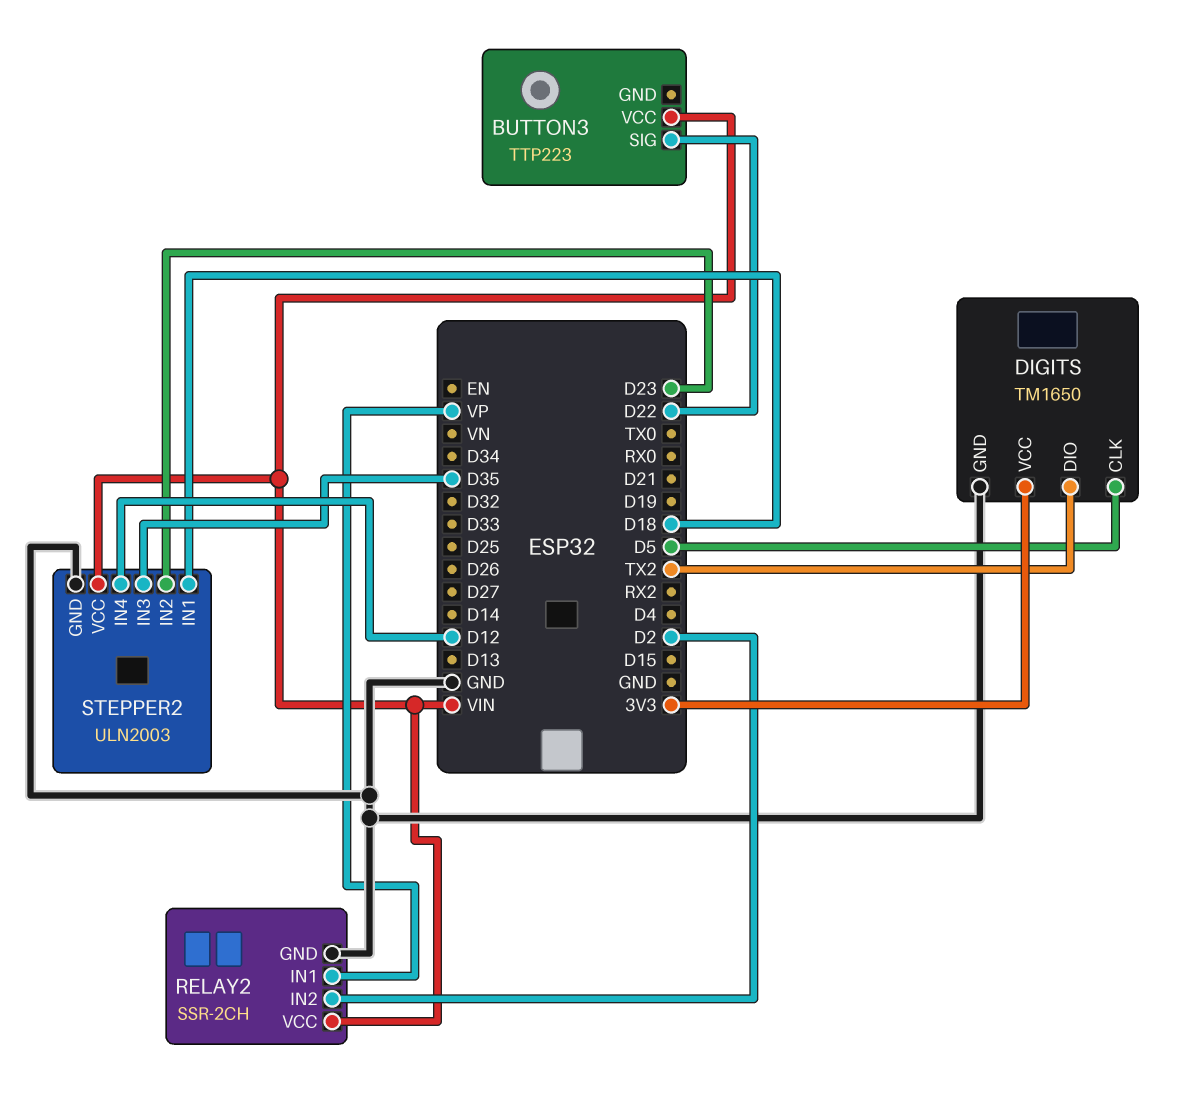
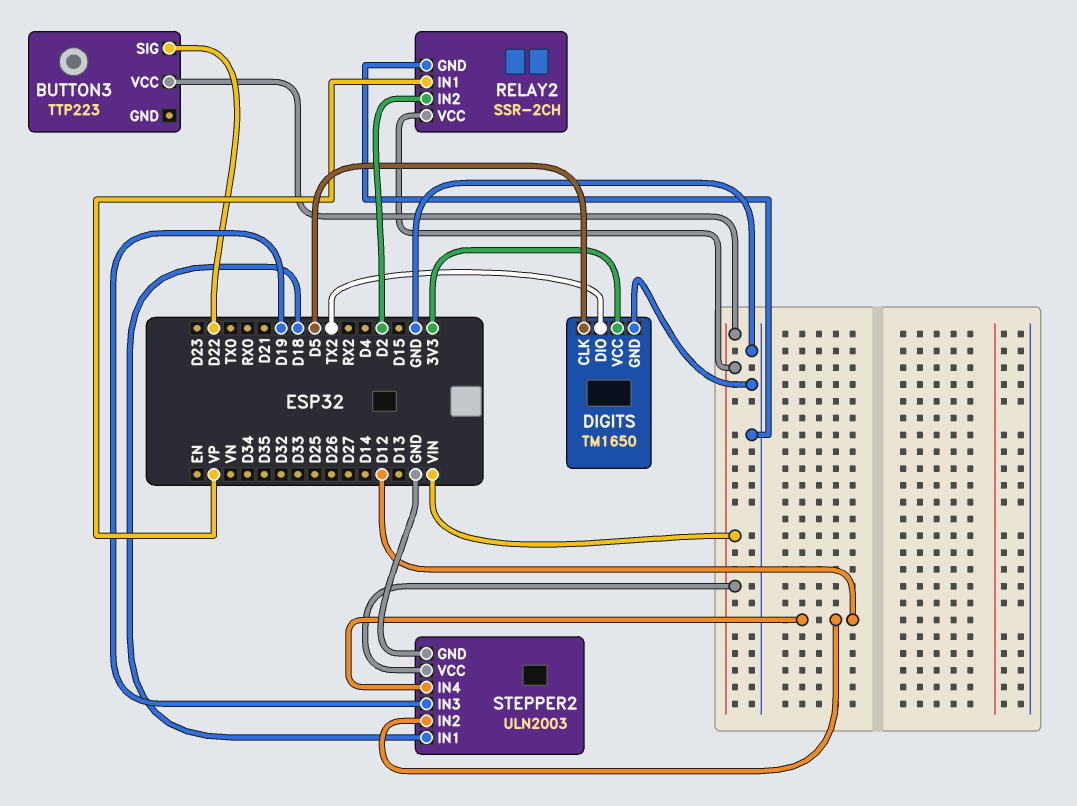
STEPPER2 pin IN2: D23 -> D12
STEPPER2 pin IN3: D35 -> D19

